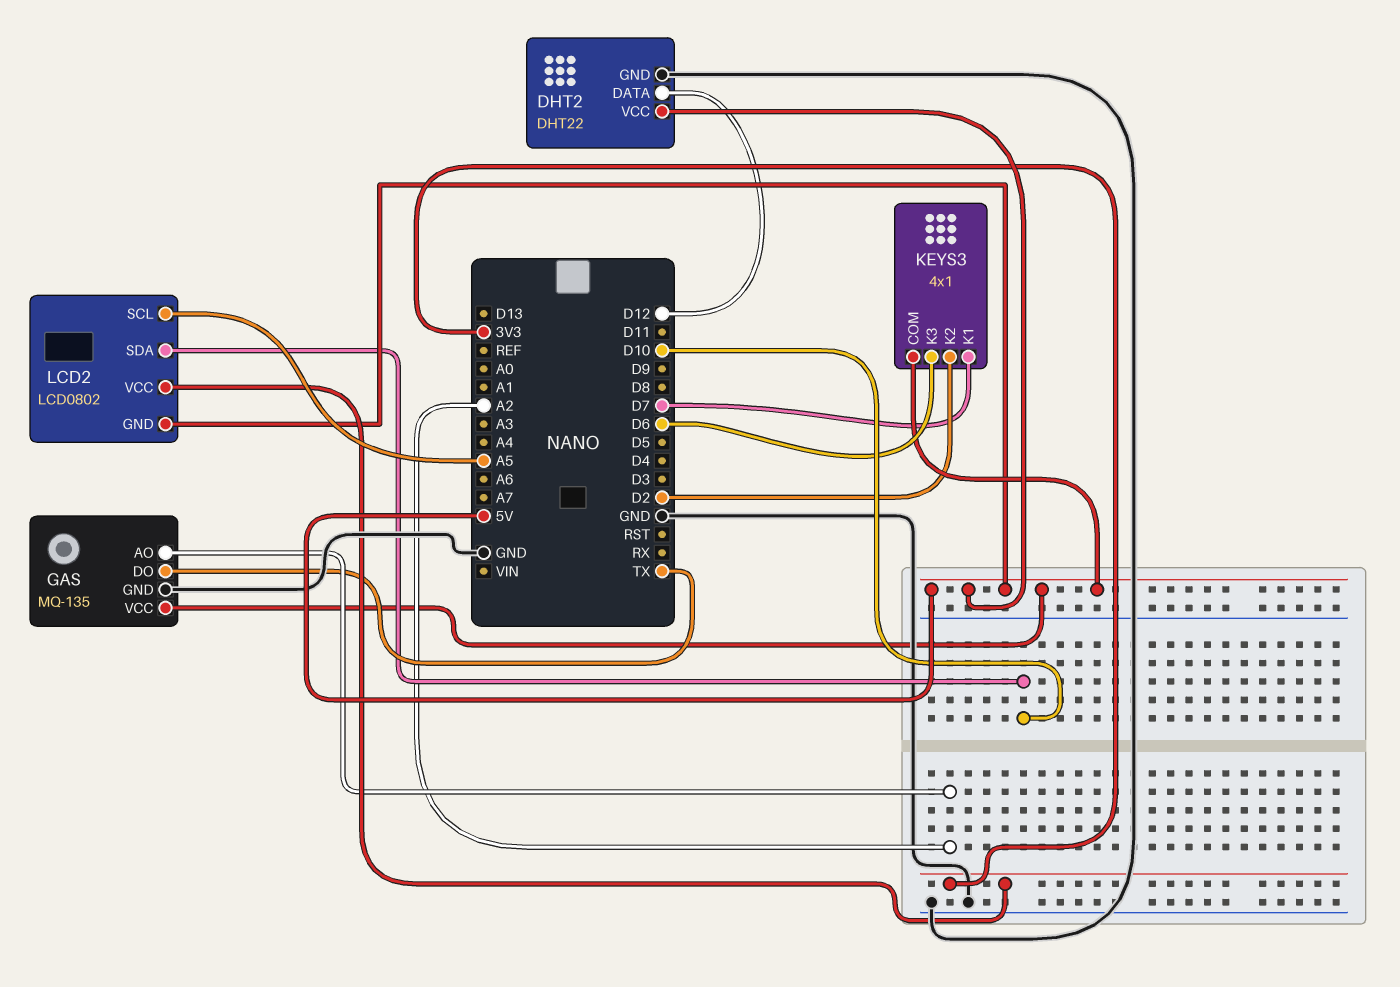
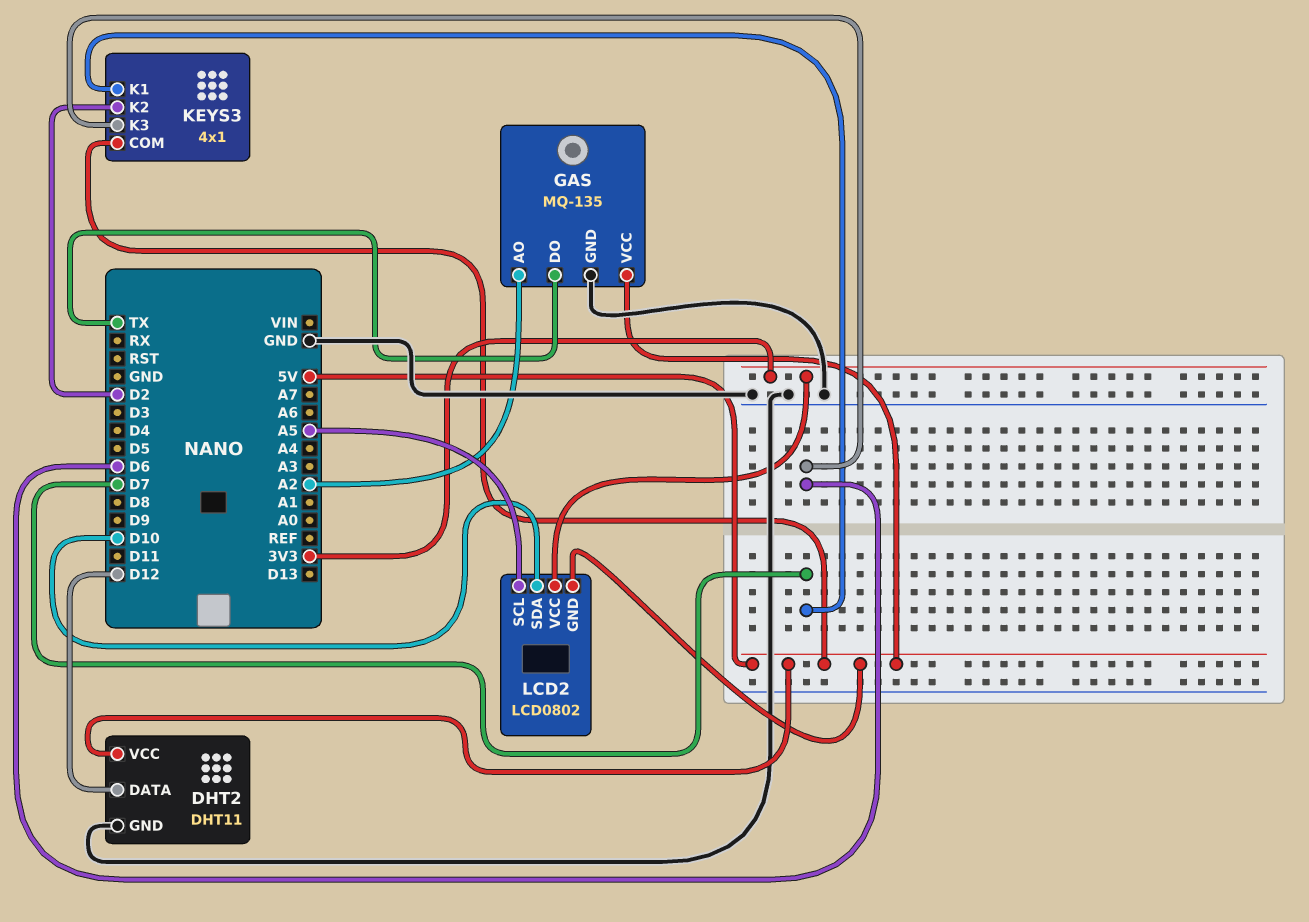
DHT2: DHT22 -> DHT11

